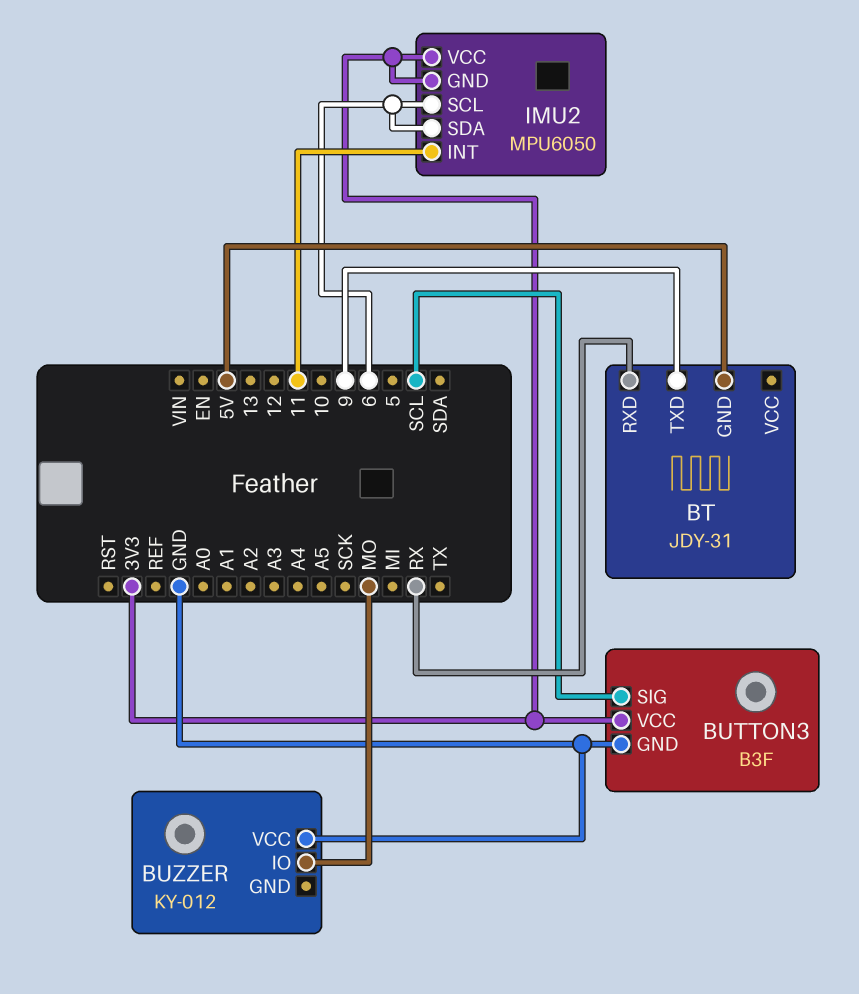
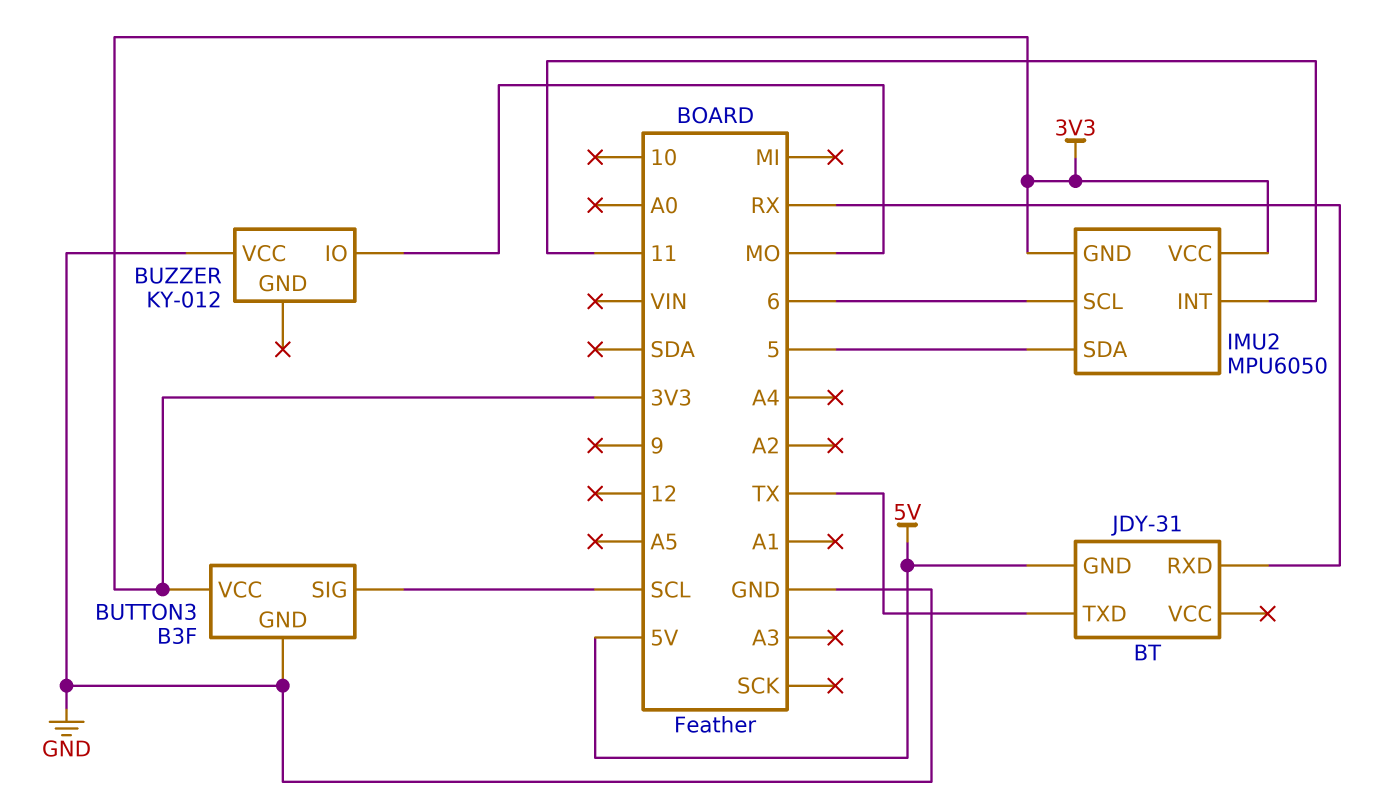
BT pin TXD: 9 -> TX
IMU2 pin SDA: 6 -> 5

